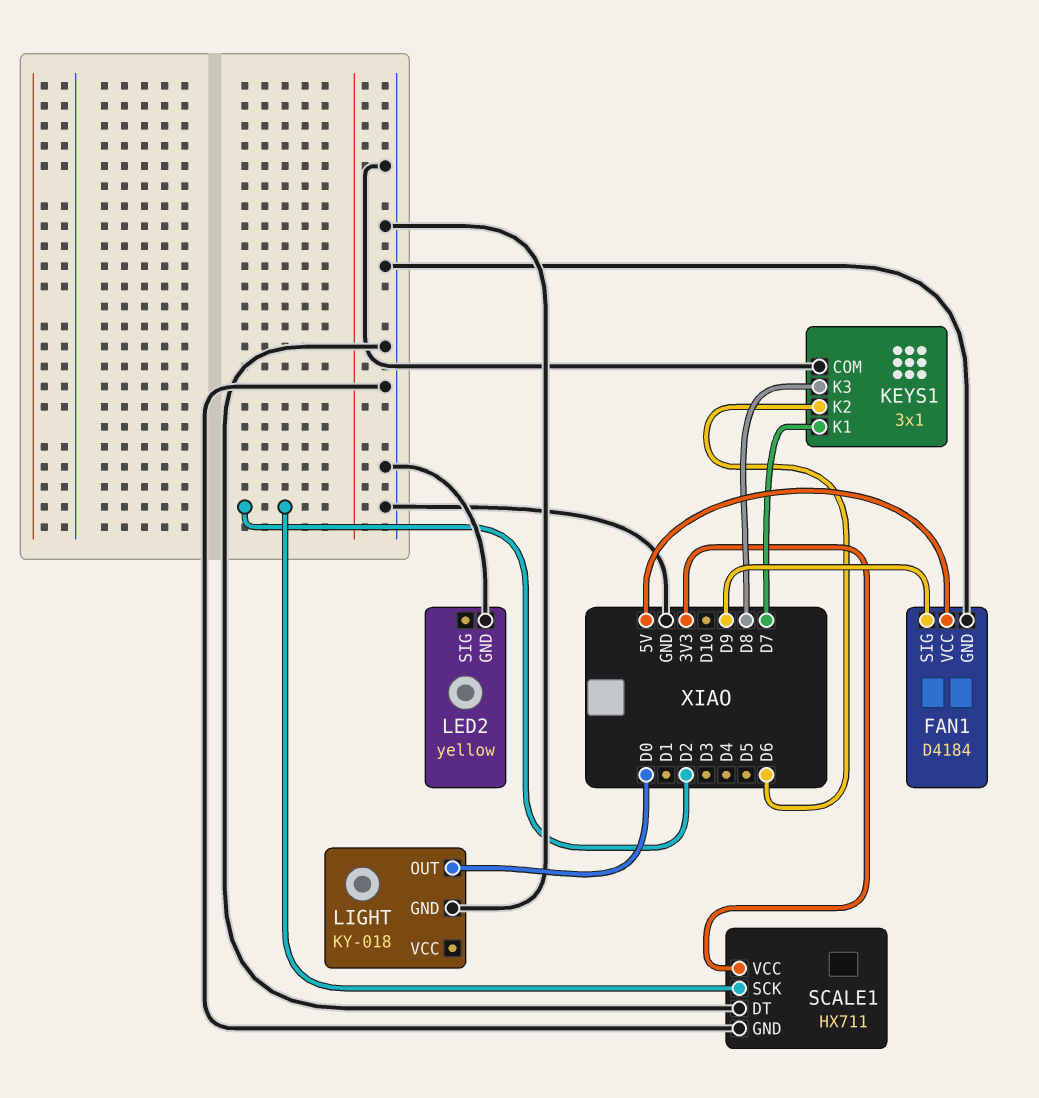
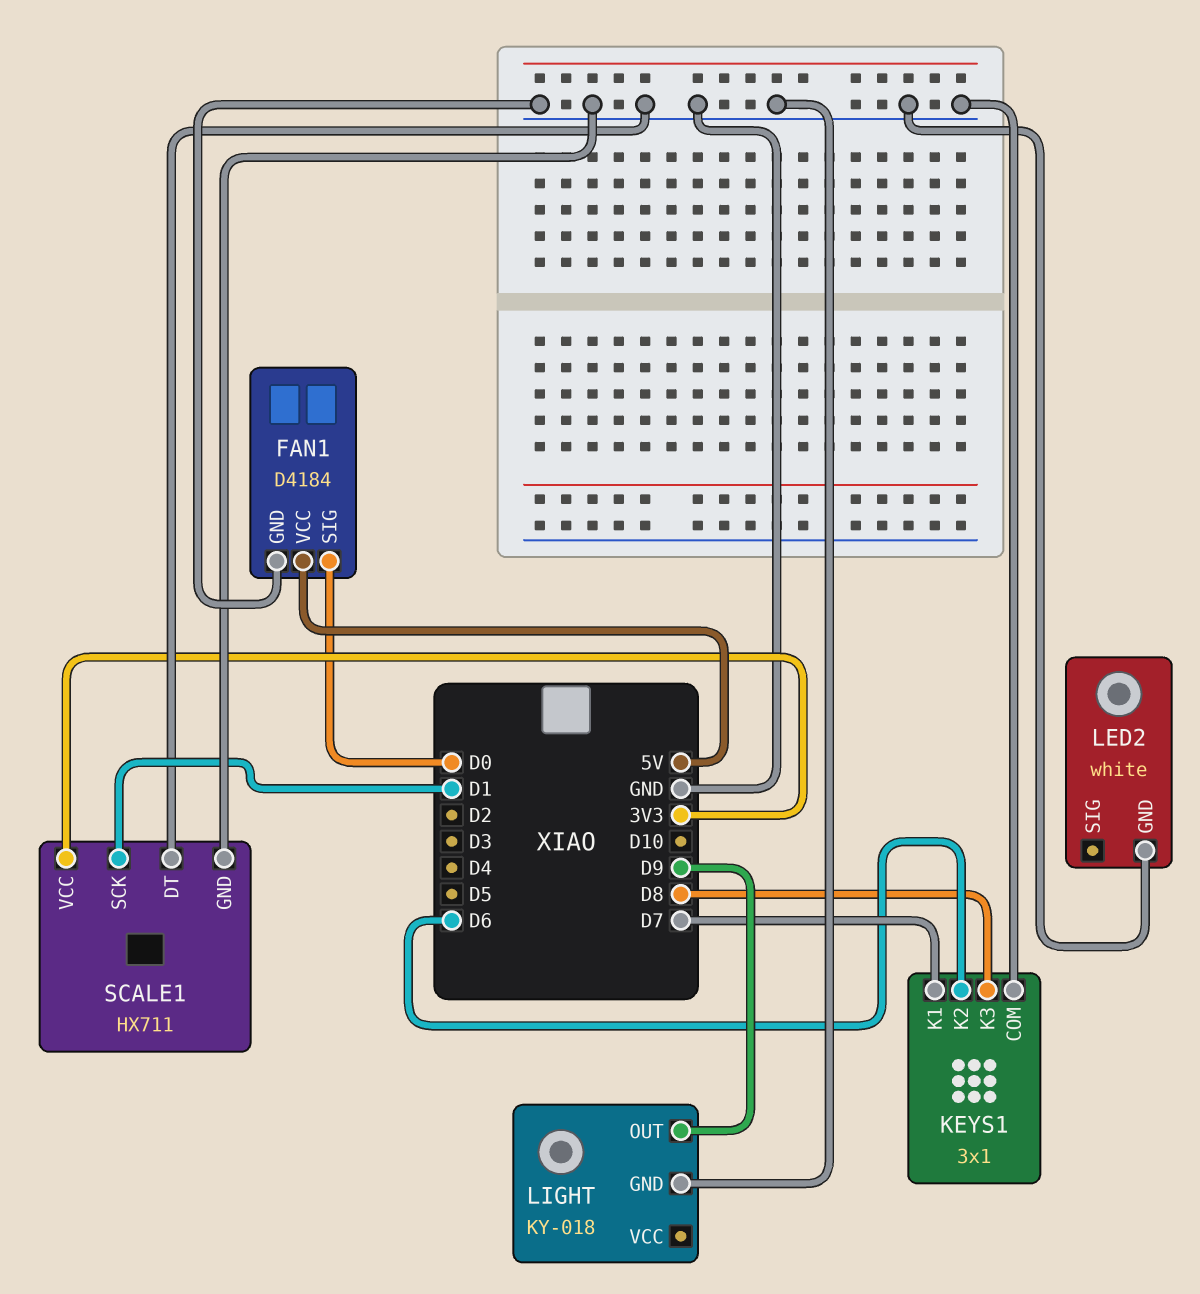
FAN1 pin SIG: D9 -> D0
LED2: yellow -> white
LIGHT pin OUT: D0 -> D9
SCALE1 pin SCK: D2 -> D1

